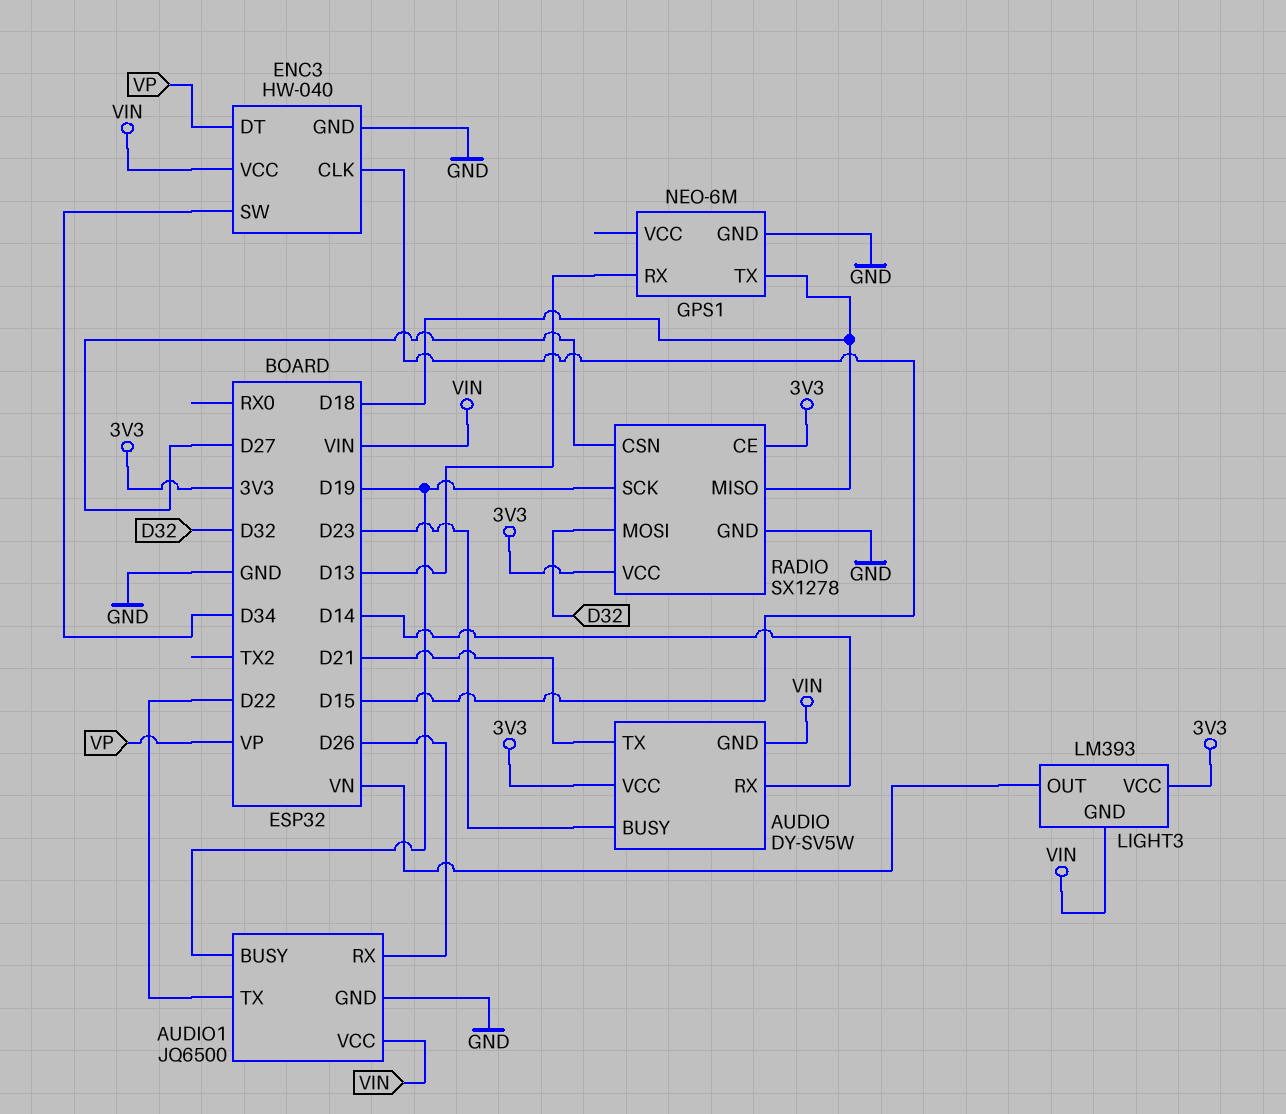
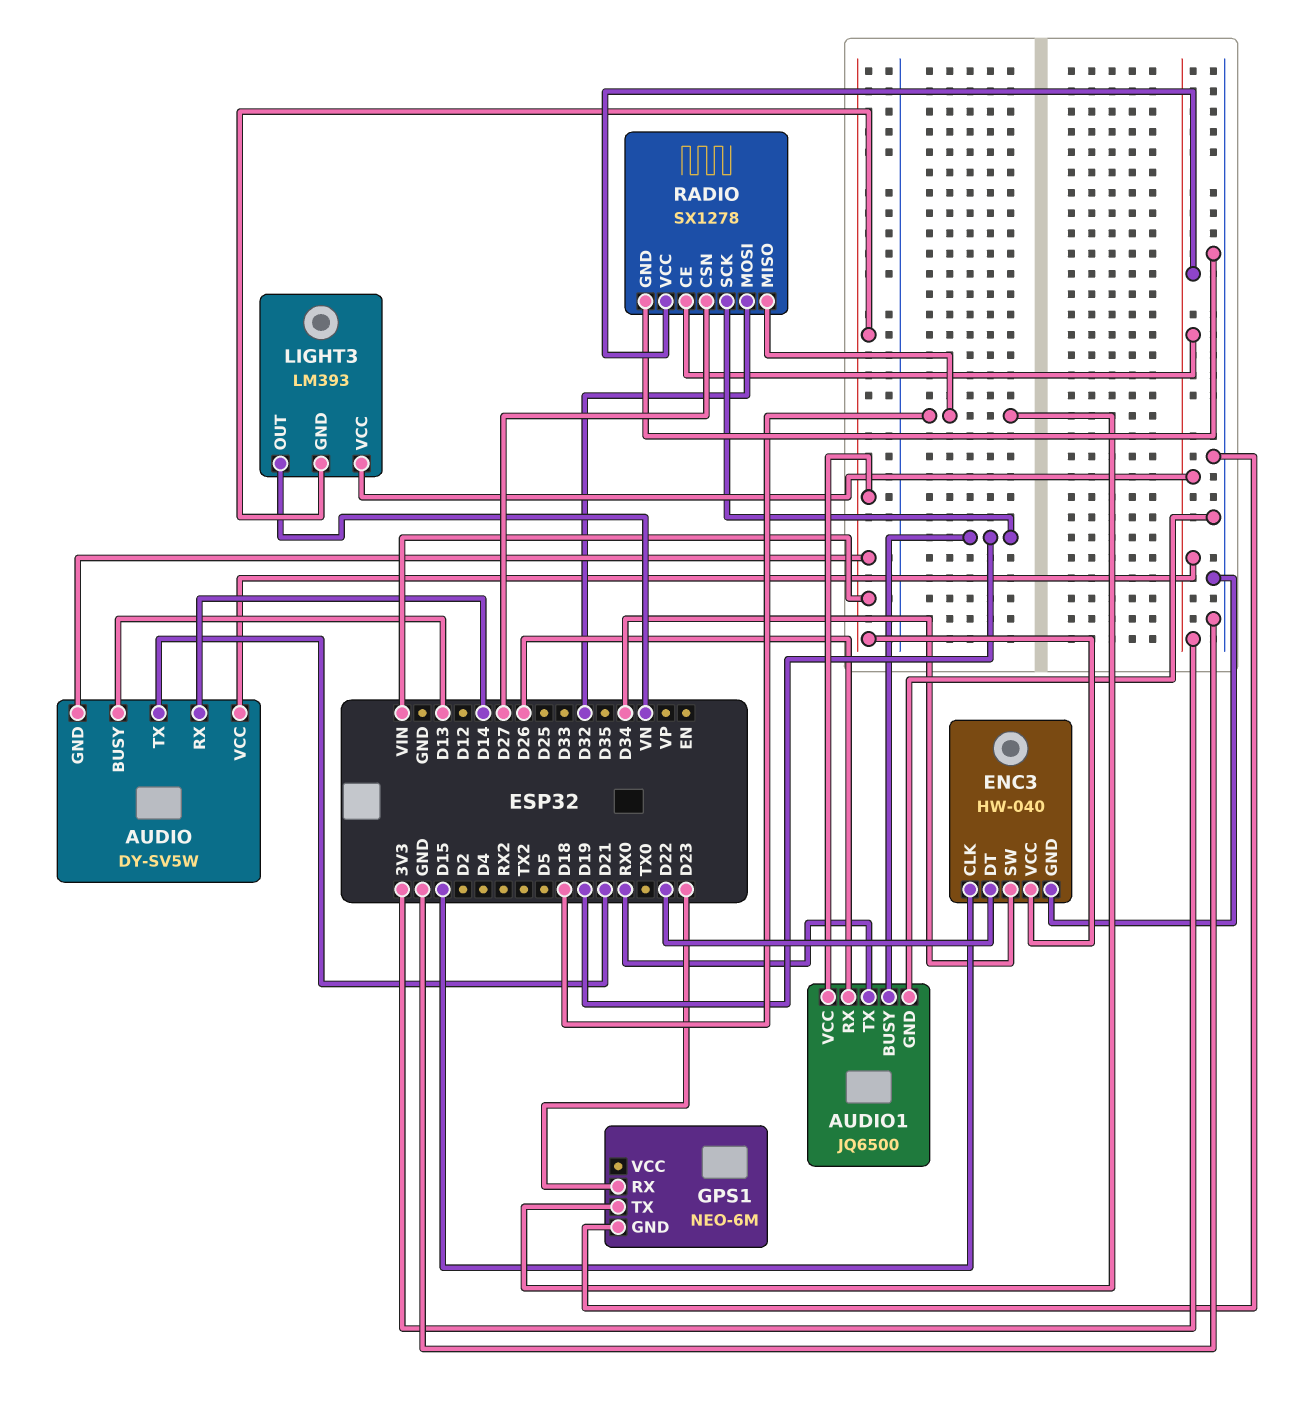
AUDIO pin BUSY: D23 -> D13
AUDIO1 pin TX: D22 -> RX0
ENC3 pin DT: VP -> D22
GPS1 pin RX: D13 -> D23

